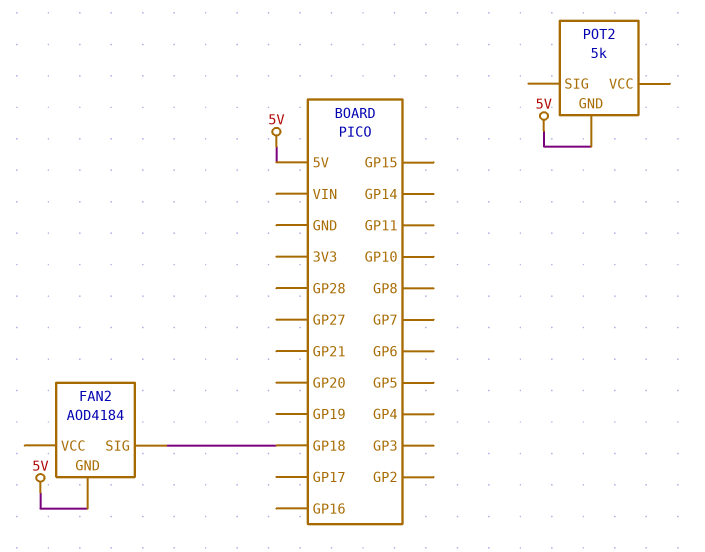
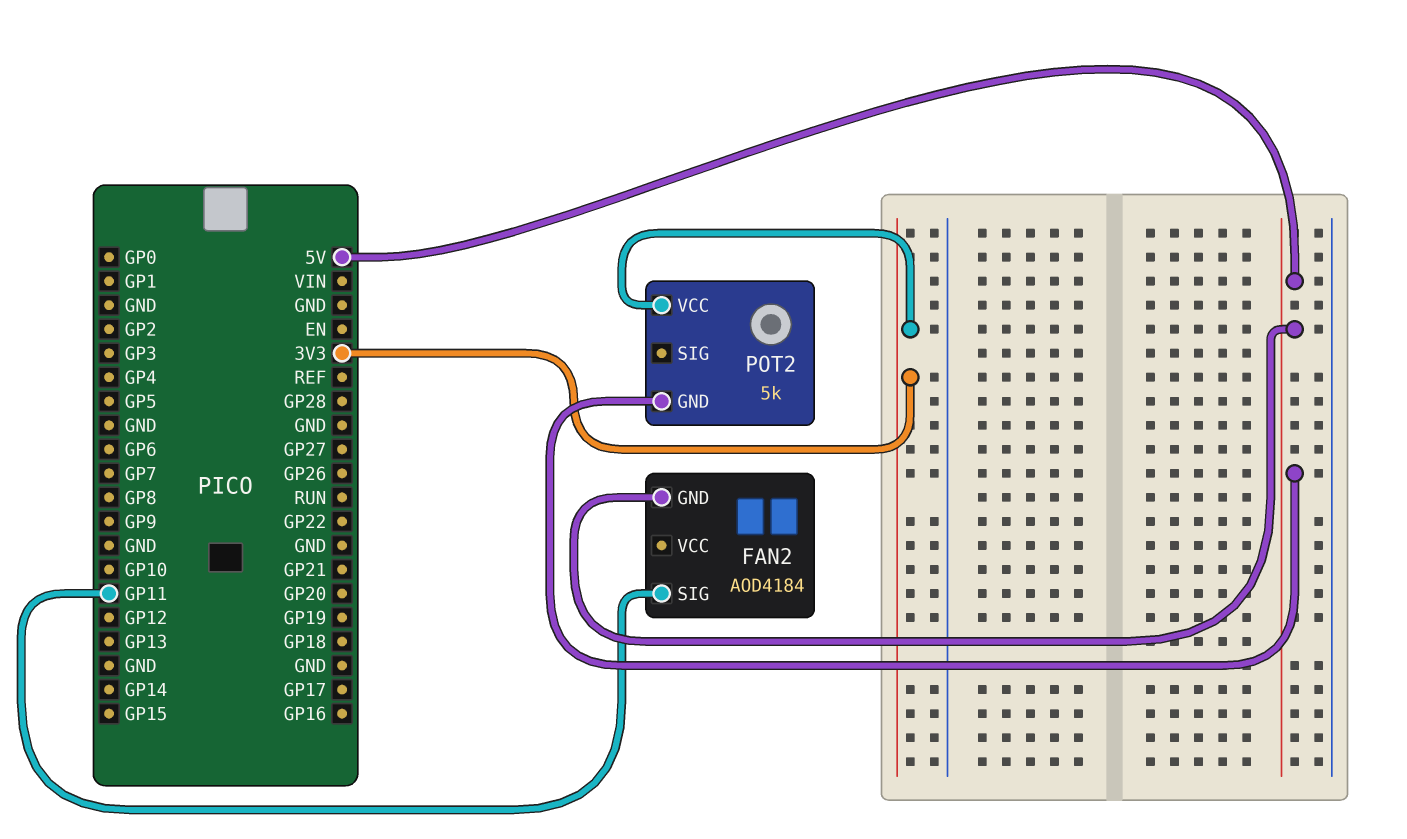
FAN2 pin SIG: GP18 -> GP11
POT2 pin VCC: none -> 3V3

